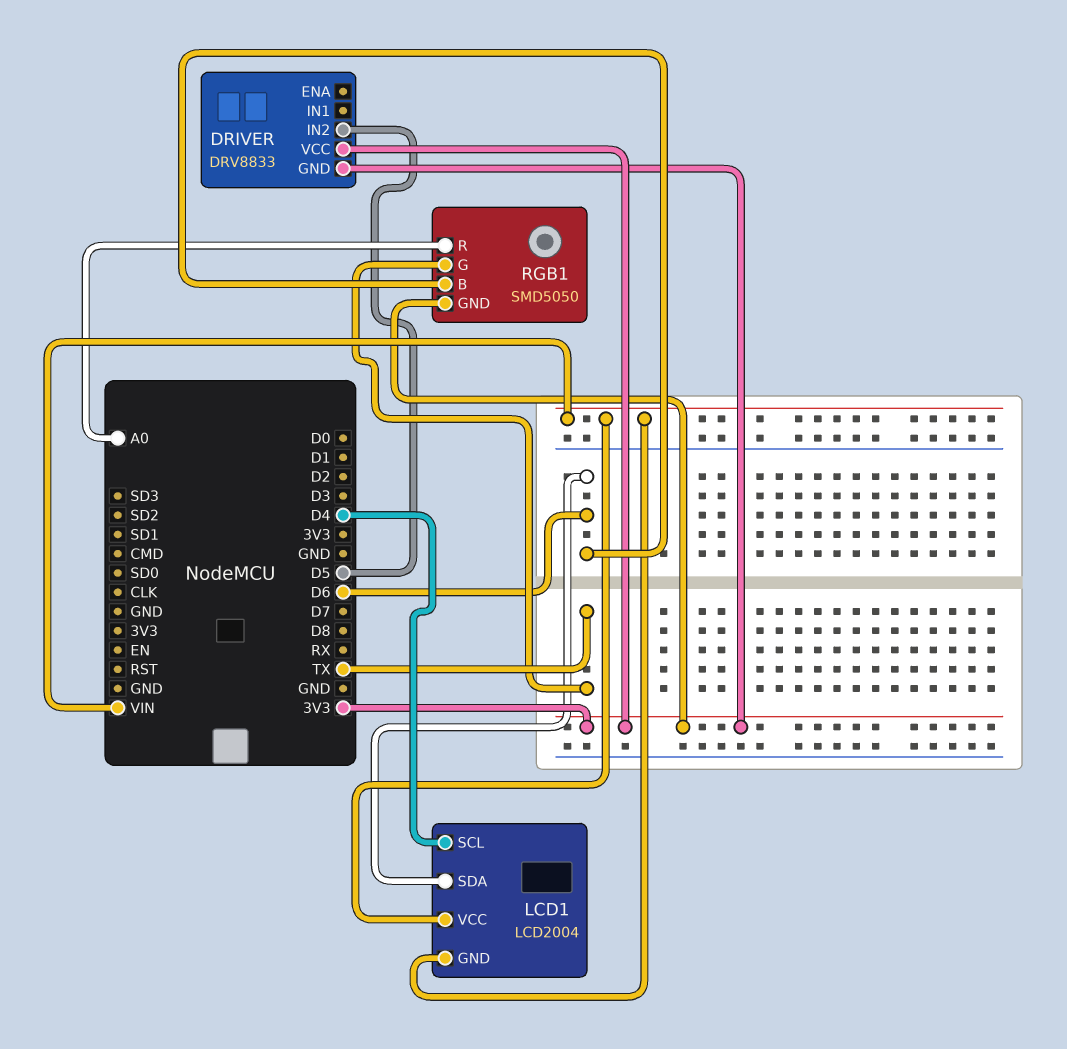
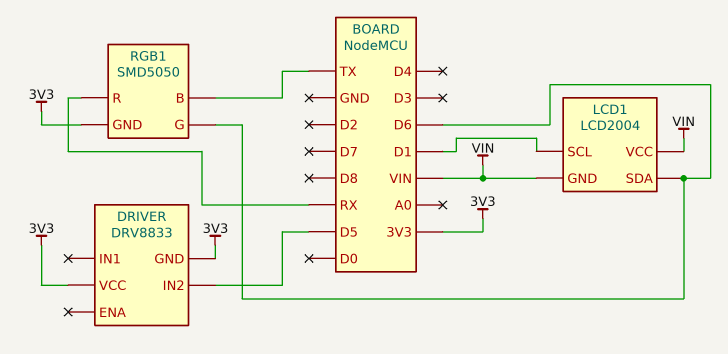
LCD1 pin SCL: D4 -> D1
RGB1 pin B: D6 -> TX
RGB1 pin G: TX -> D6
RGB1 pin R: A0 -> RX

